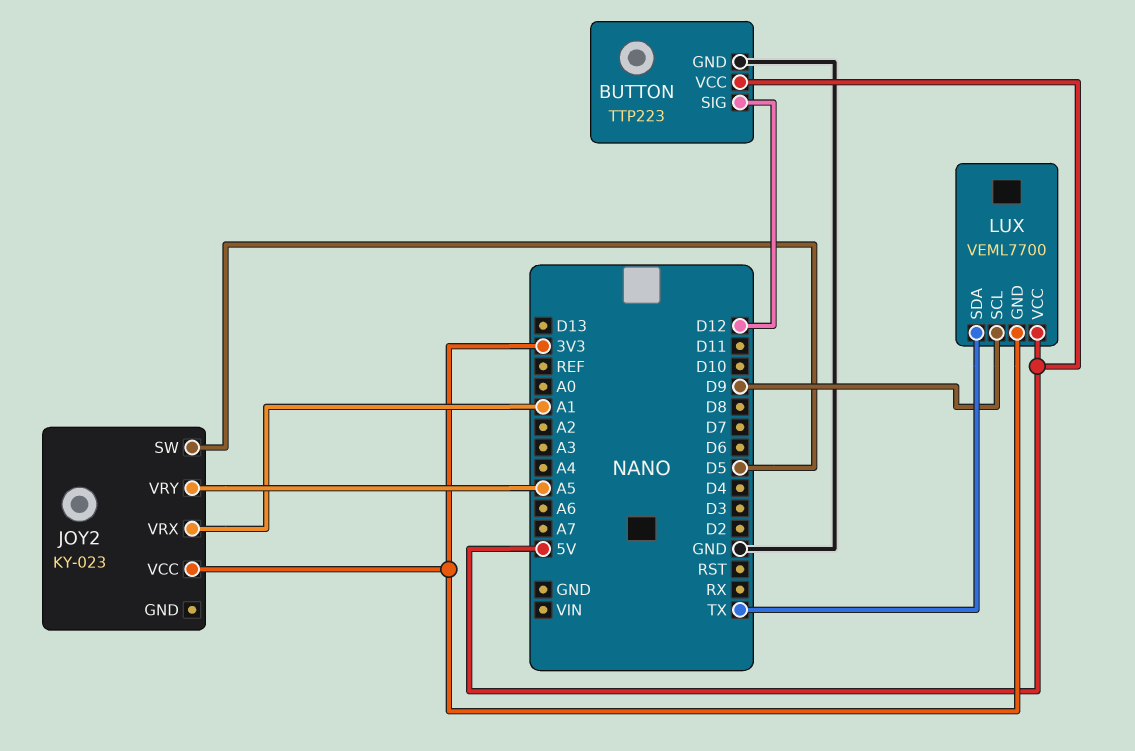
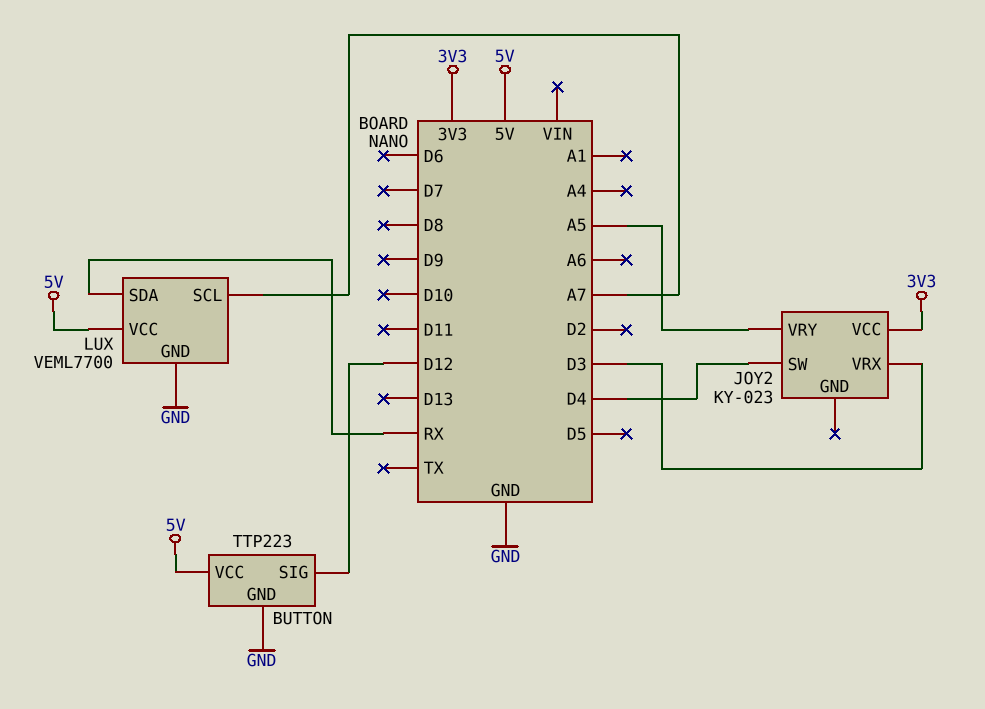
JOY2 pin SW: D5 -> D4
JOY2 pin VRX: A1 -> D3
LUX pin GND: 3V3 -> GND
LUX pin SCL: D9 -> A7
LUX pin SDA: TX -> RX

